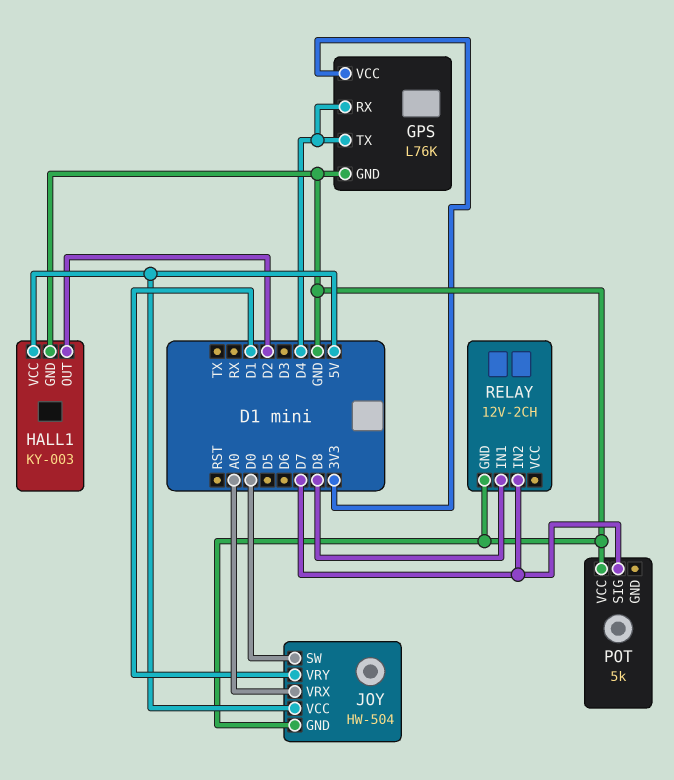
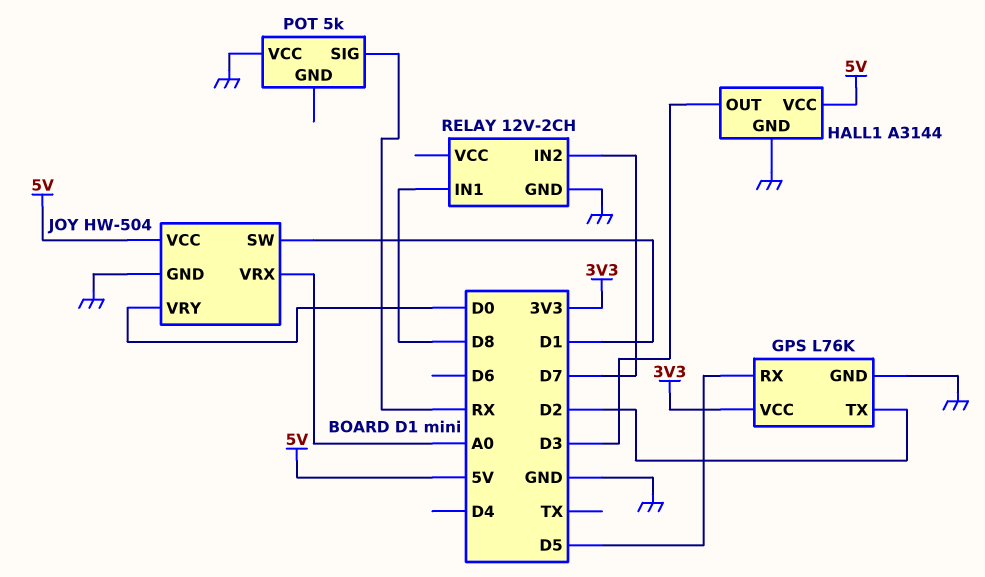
GPS pin RX: D4 -> D5
GPS pin TX: D4 -> D2
HALL1: KY-003 -> A3144
HALL1 pin OUT: D2 -> D3
JOY pin SW: D0 -> D1
JOY pin VRY: D1 -> D0
POT pin SIG: D7 -> RX

